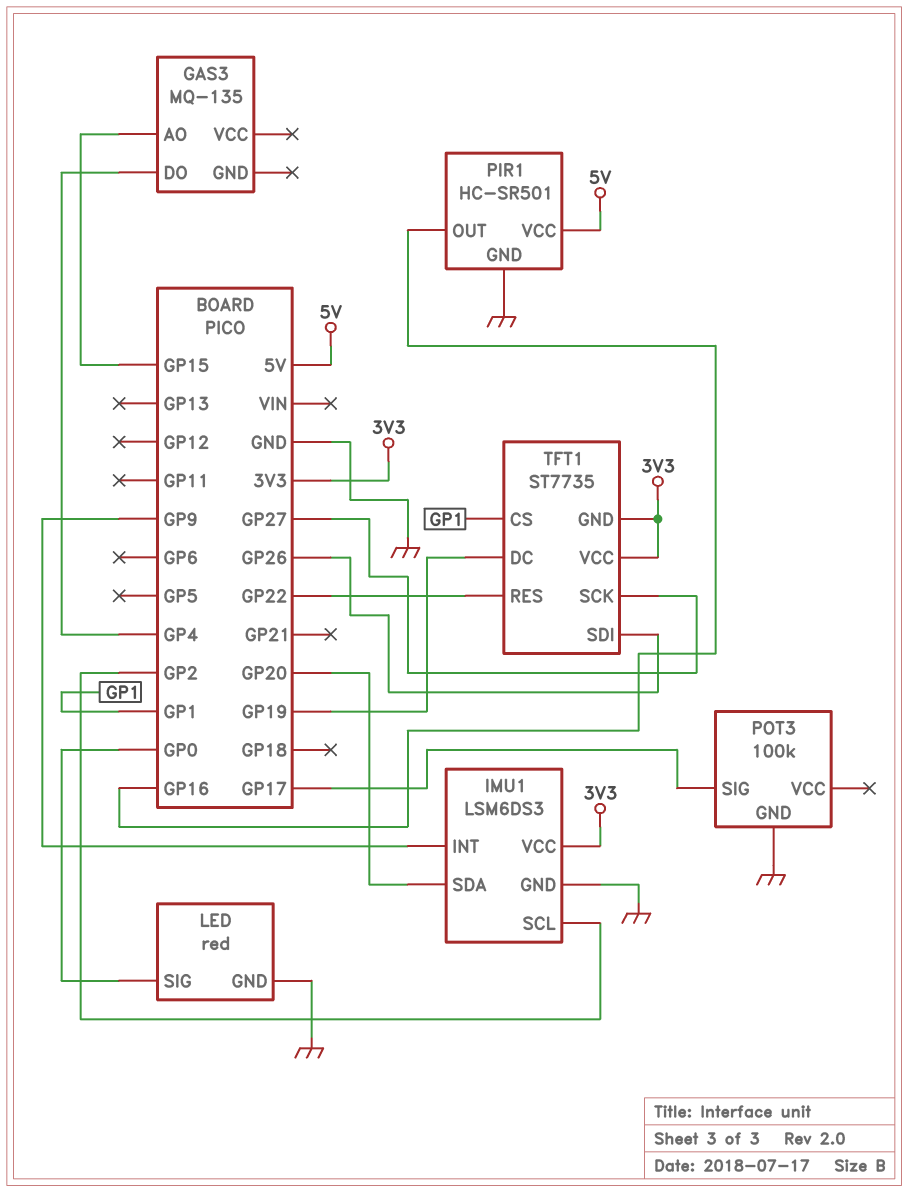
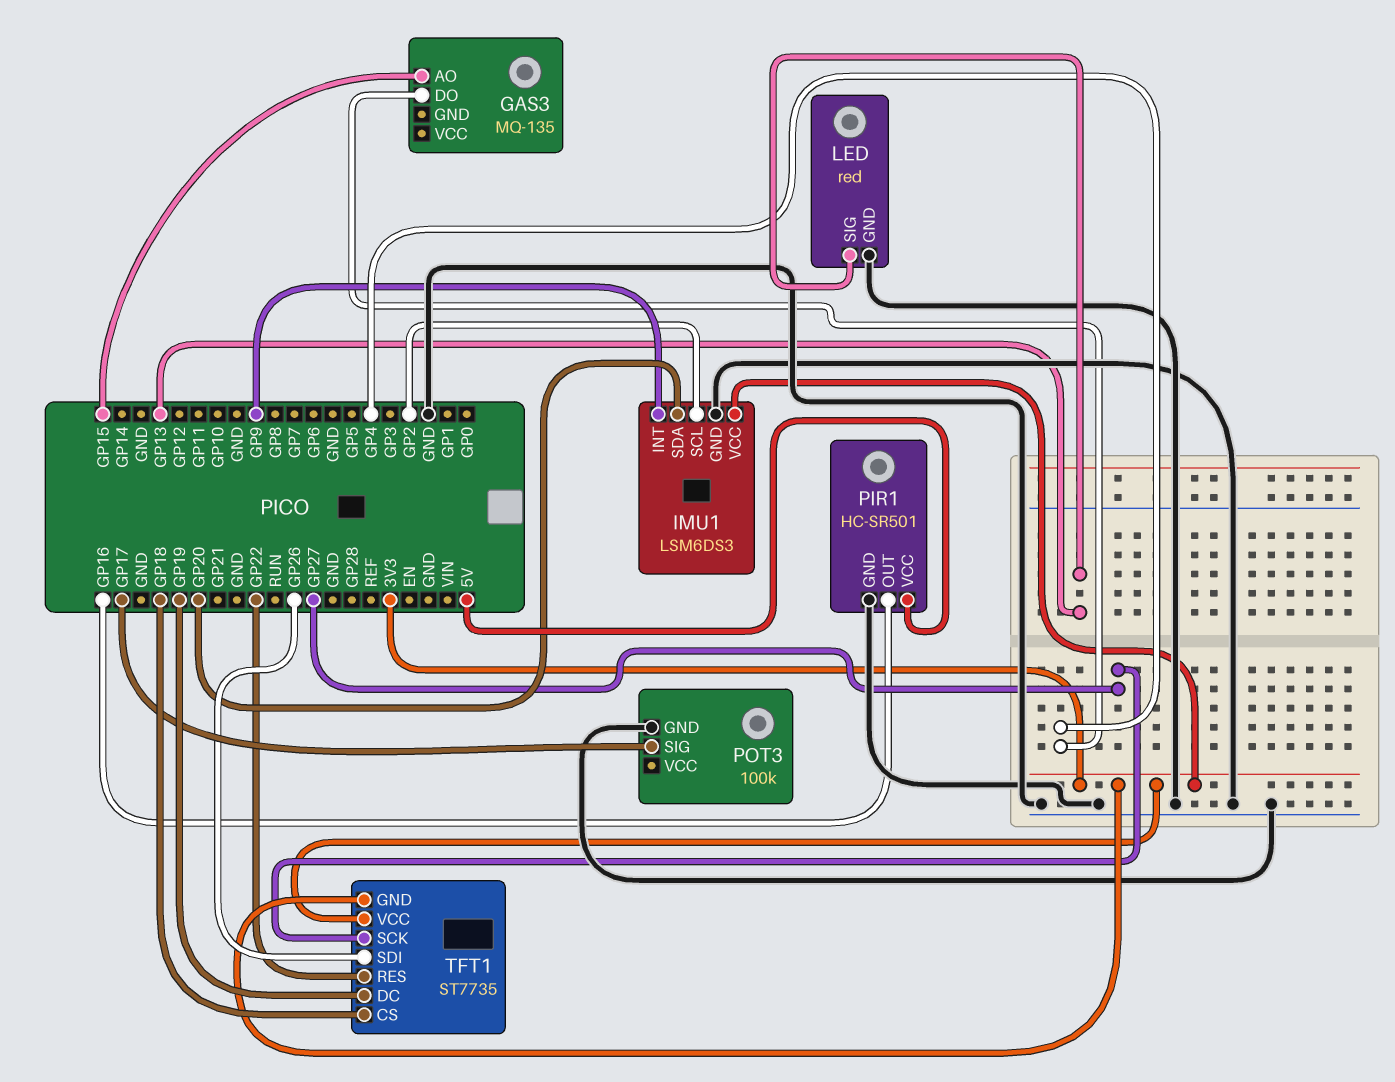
LED pin SIG: GP0 -> GP13
TFT1 pin CS: GP1 -> GP18

